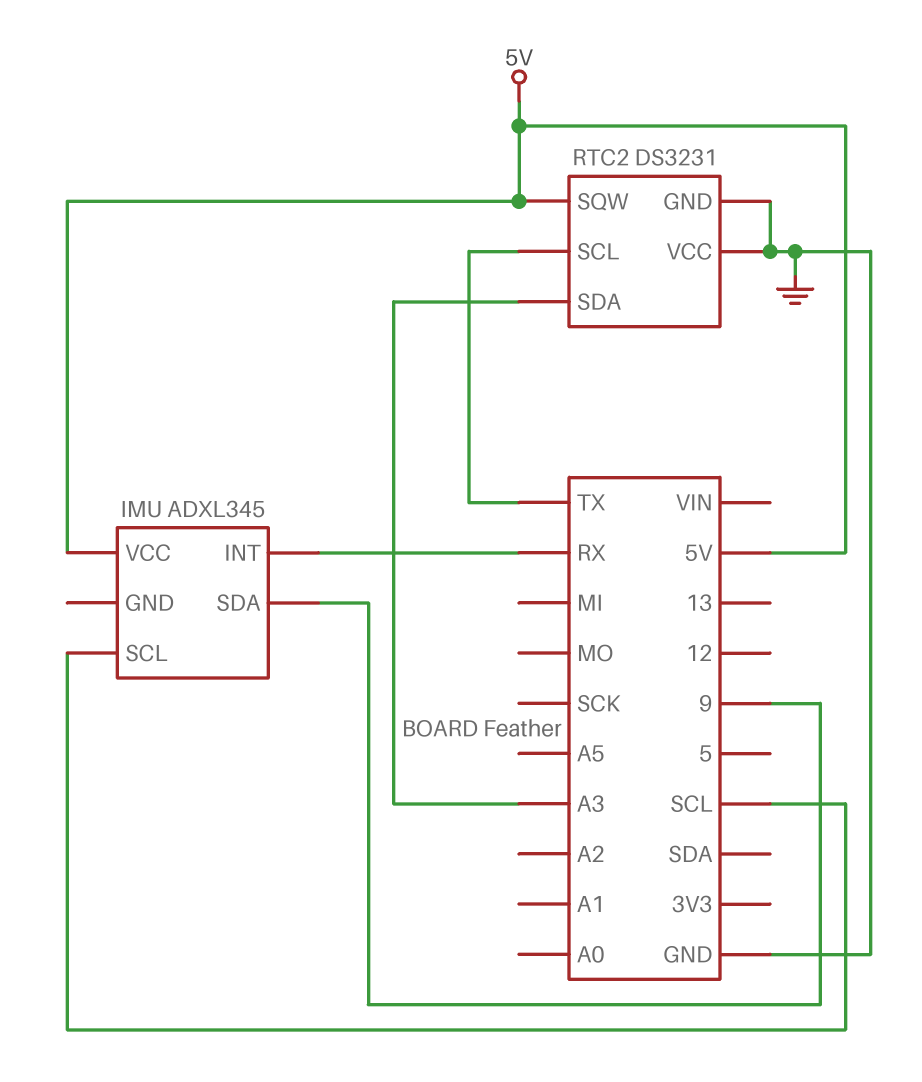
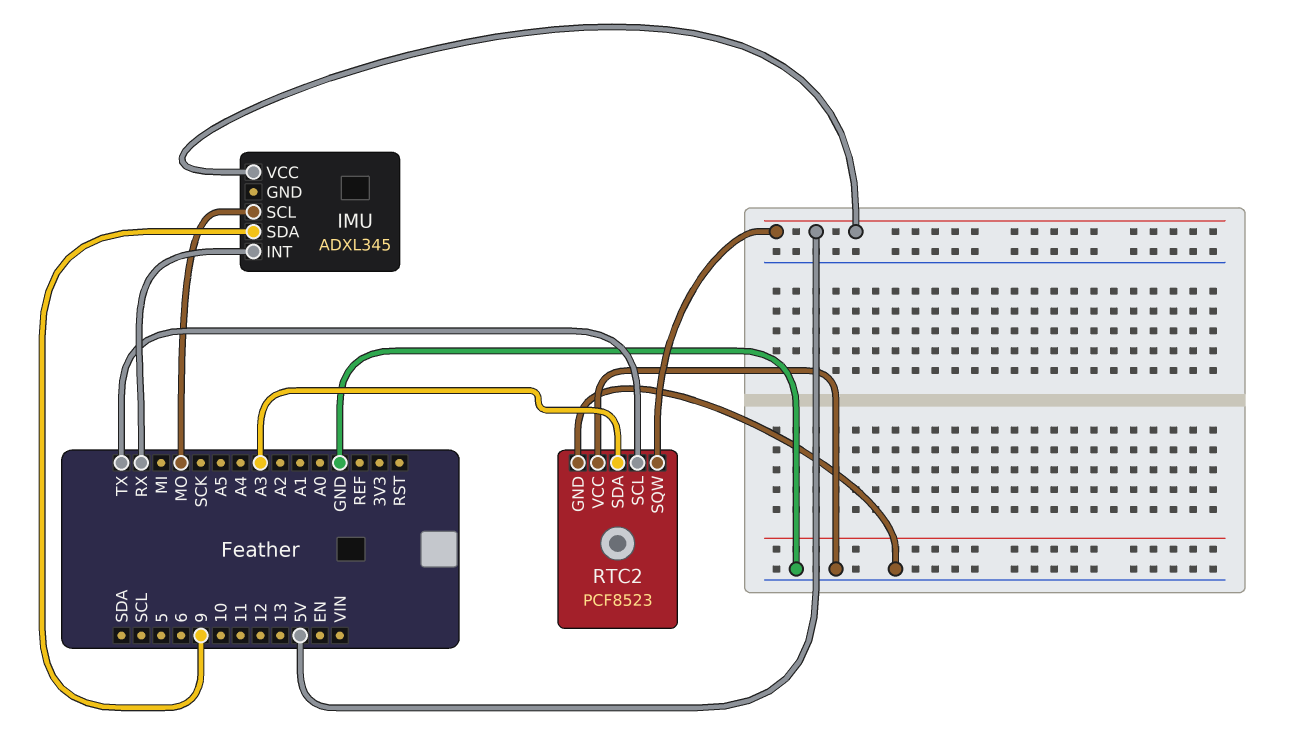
IMU pin SCL: SCL -> MO
RTC2: DS3231 -> PCF8523

